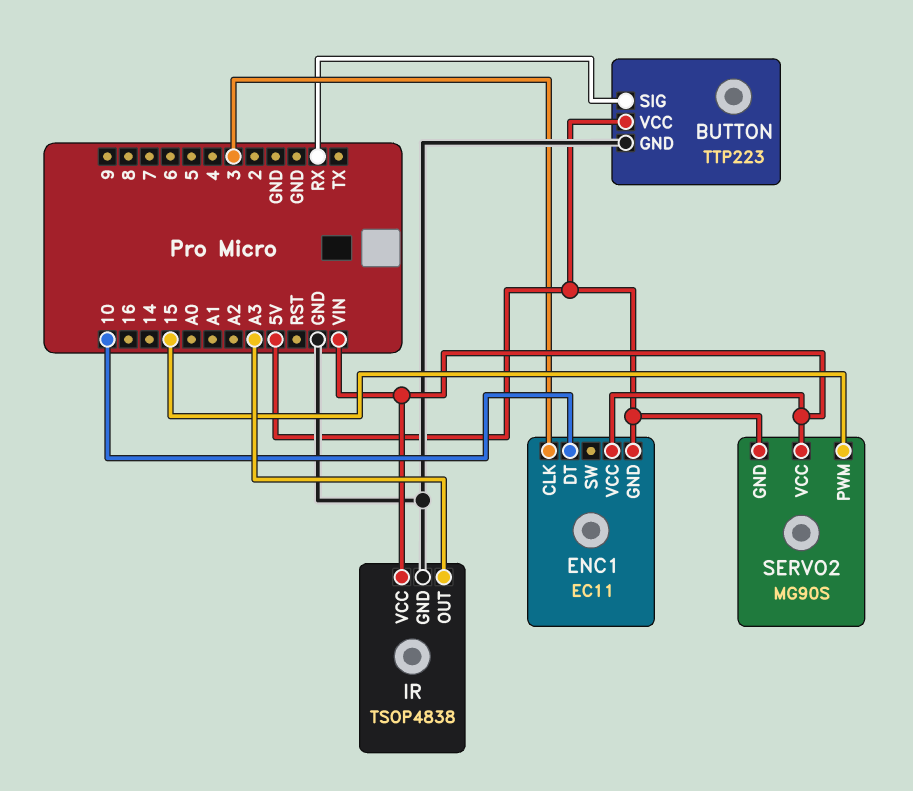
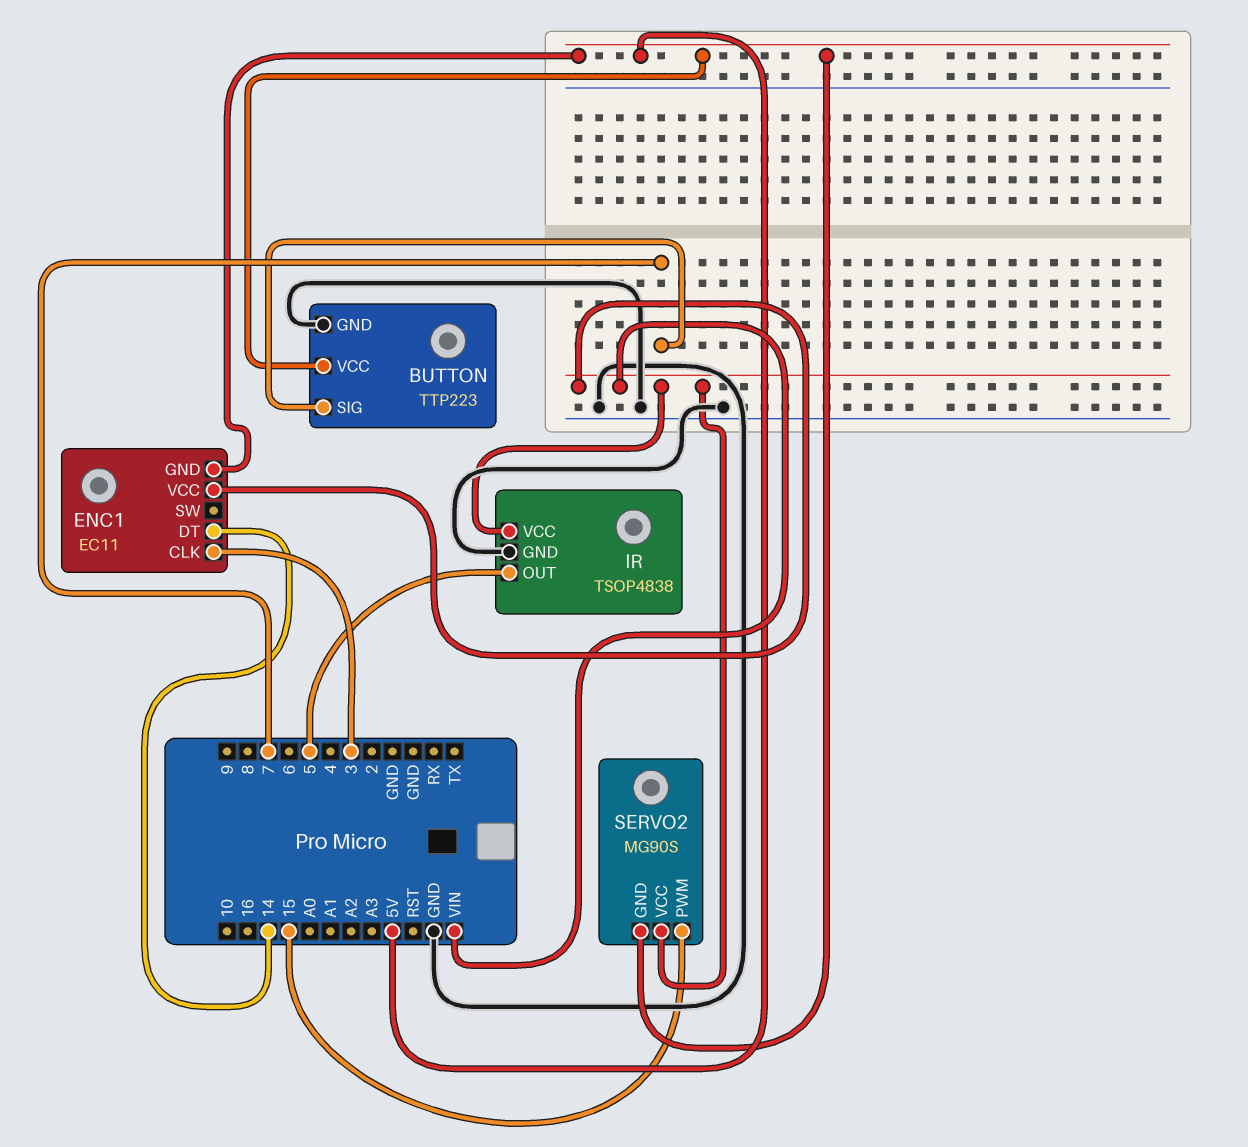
BUTTON pin SIG: RX -> 7
ENC1 pin DT: 10 -> 14
IR pin OUT: A3 -> 5

